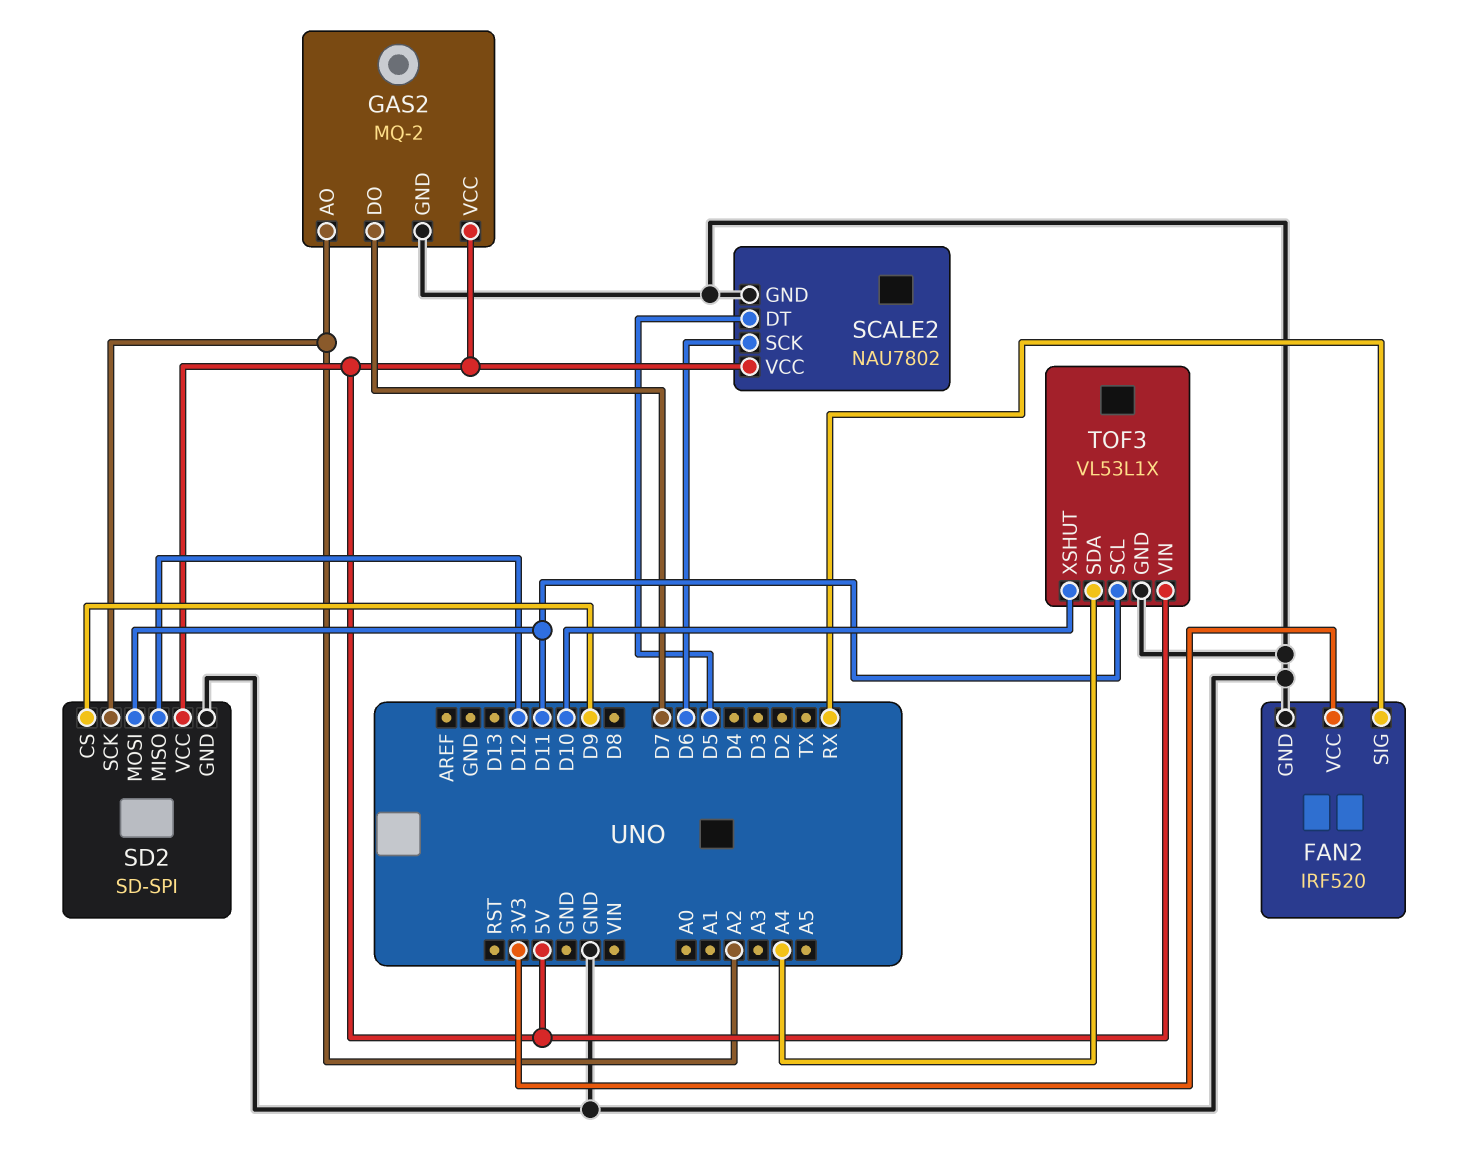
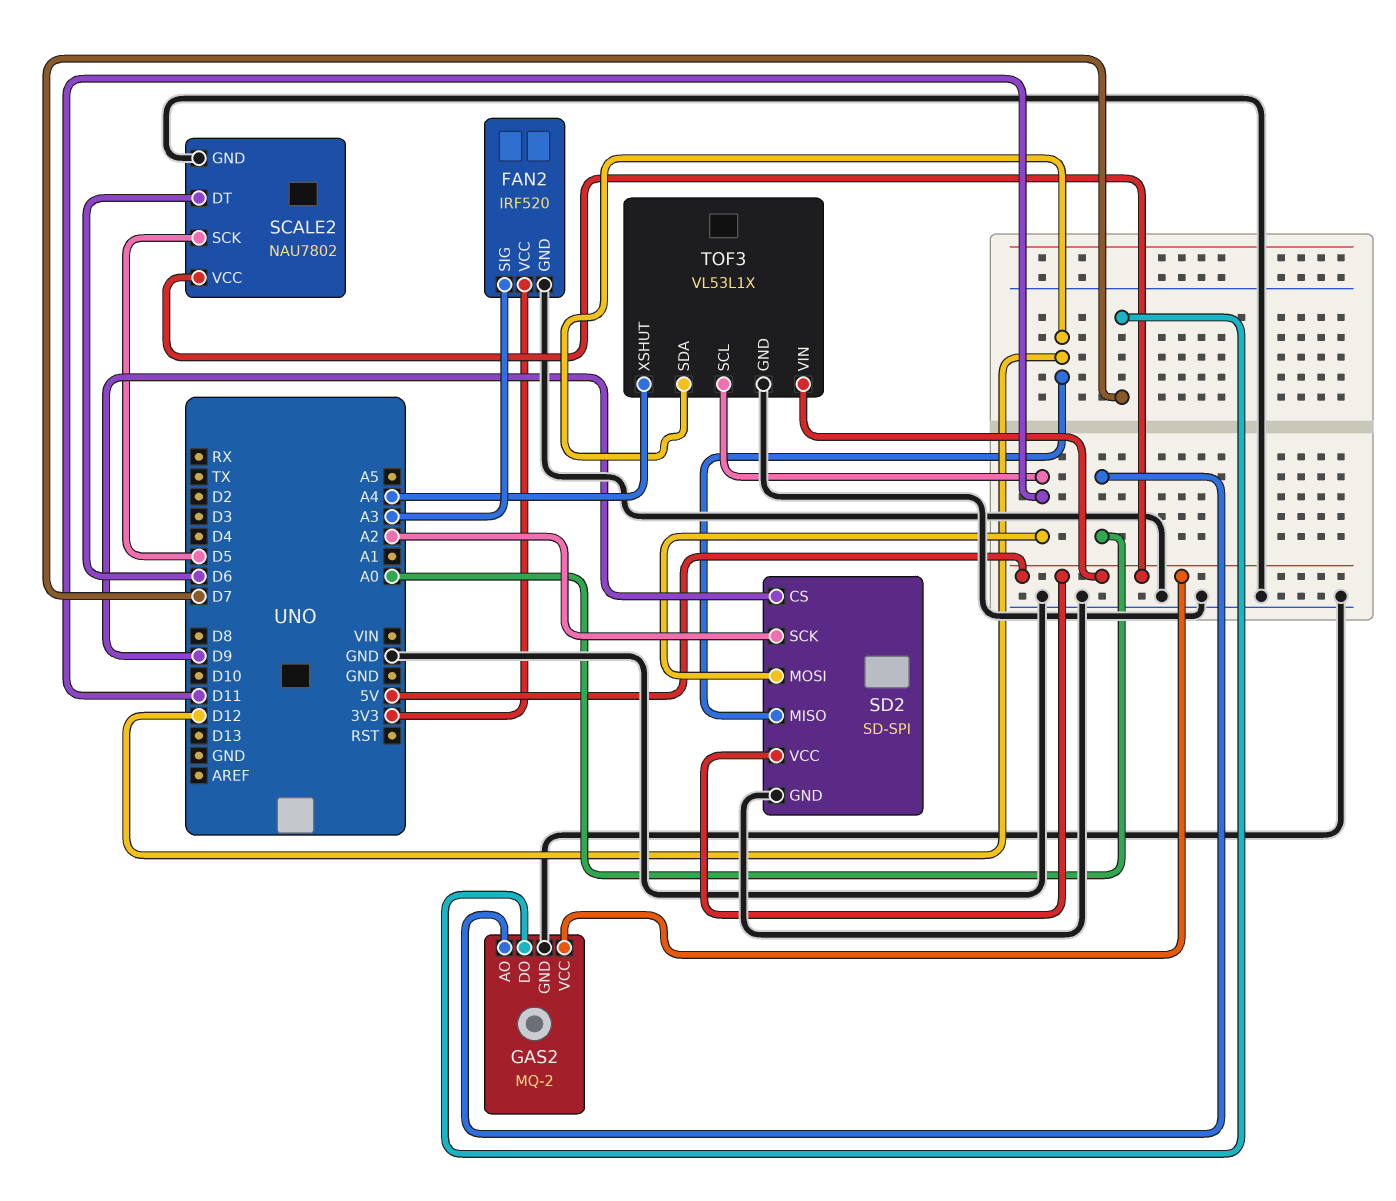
FAN2 pin SIG: RX -> A3
GAS2 pin AO: A2 -> A0
SCALE2 pin DT: D5 -> D6
SCALE2 pin SCK: D6 -> D5
TOF3 pin SDA: A4 -> D12
TOF3 pin XSHUT: D10 -> A4

